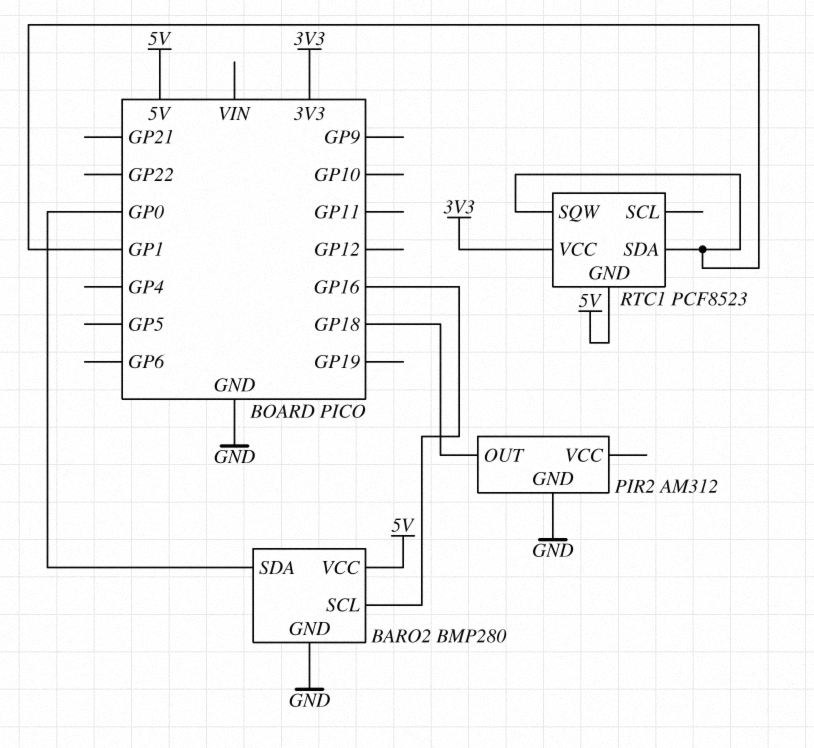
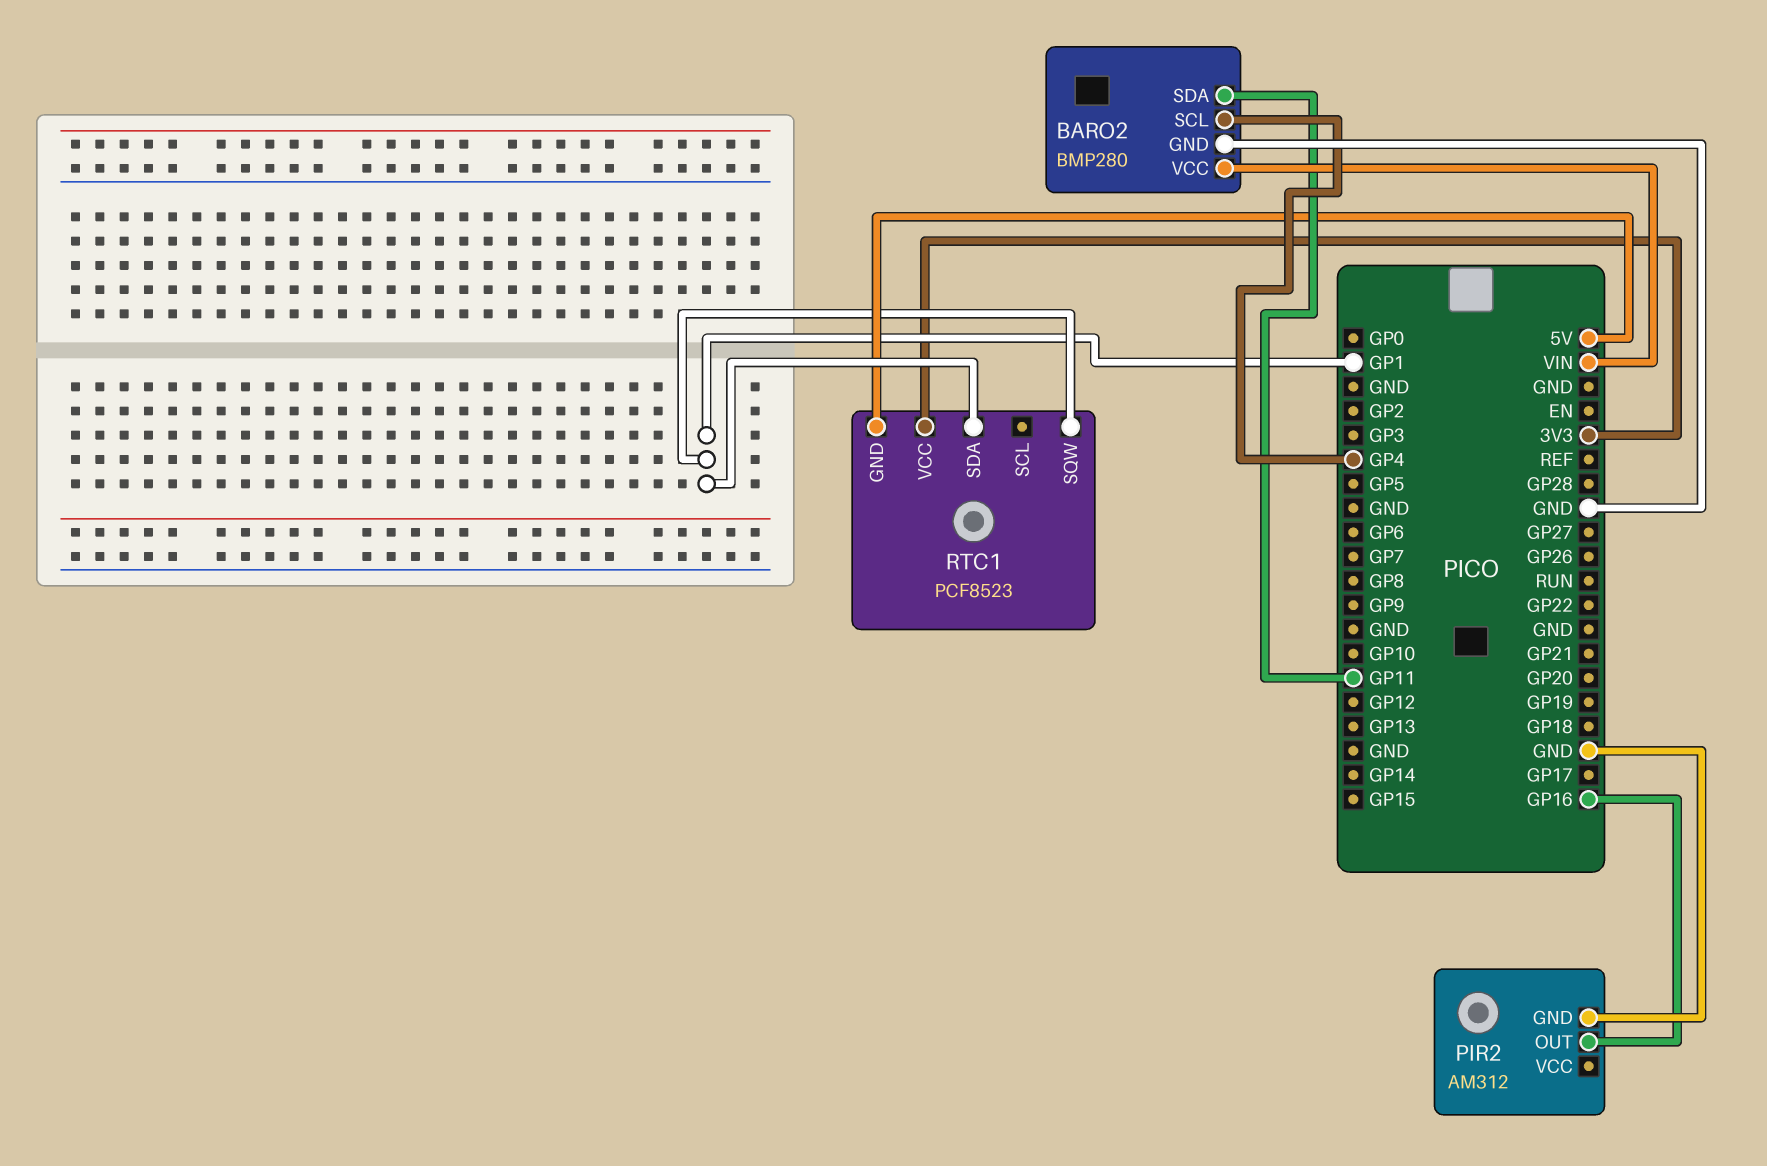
BARO2 pin SCL: GP16 -> GP4
BARO2 pin SDA: GP0 -> GP11
BARO2 pin VCC: 5V -> VIN
PIR2 pin OUT: GP18 -> GP16

